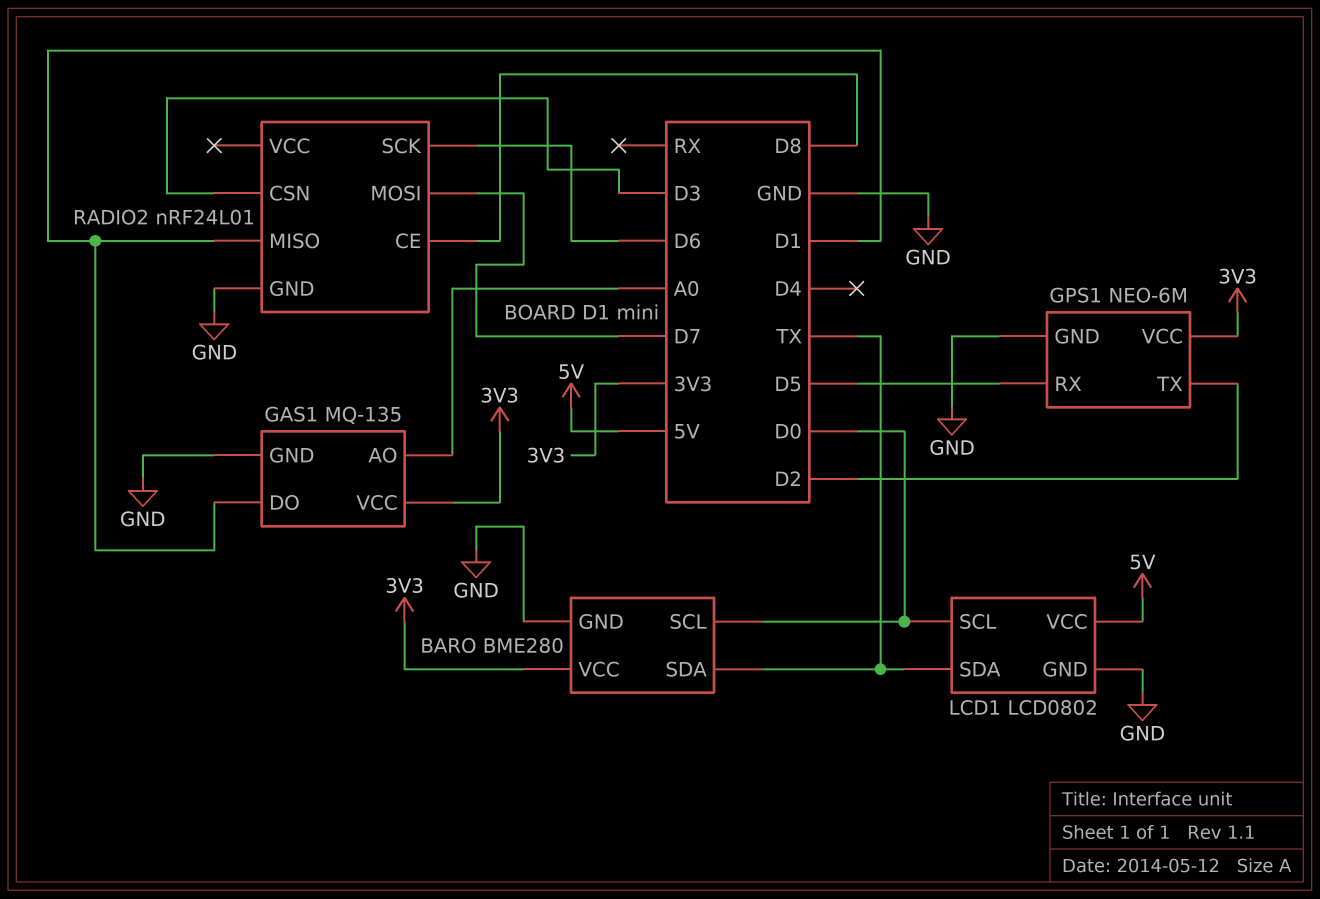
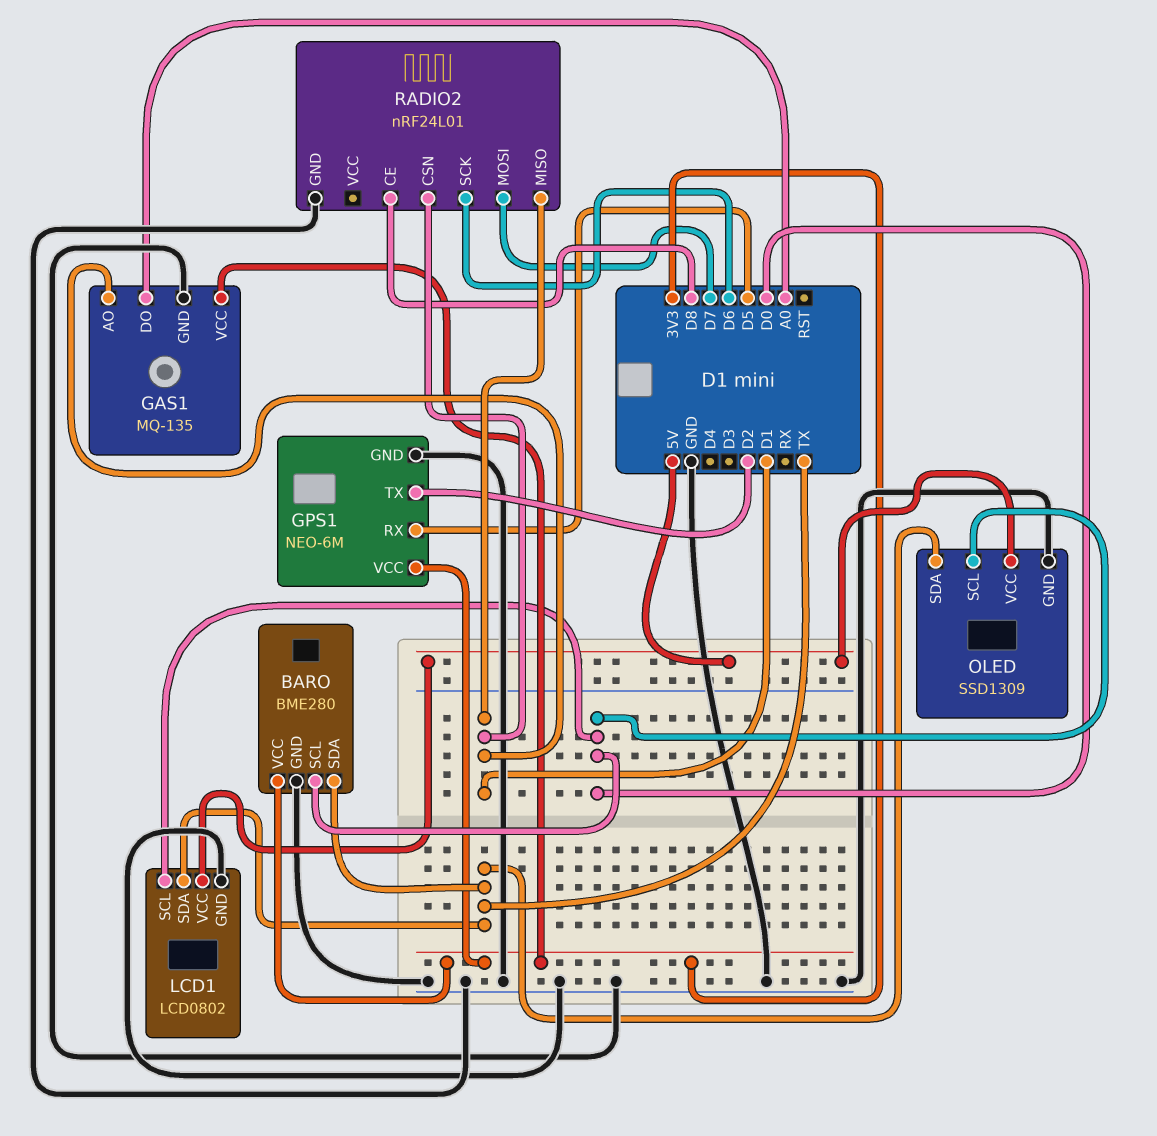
GAS1 pin AO: A0 -> D1
GAS1 pin DO: D1 -> A0
OLED: none -> SSD1309
OLED pin GND: none -> GND
OLED pin SCL: none -> D0
OLED pin SDA: none -> TX
OLED pin VCC: none -> 5V
RADIO2 pin CSN: D3 -> D1

